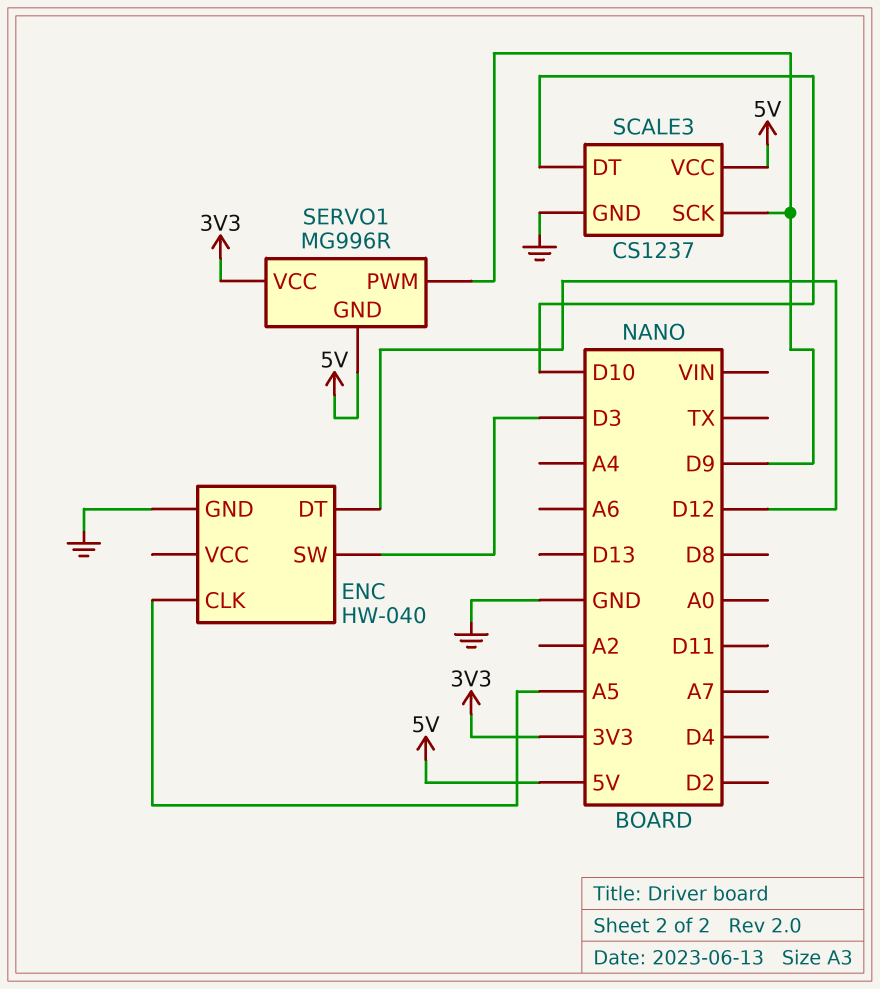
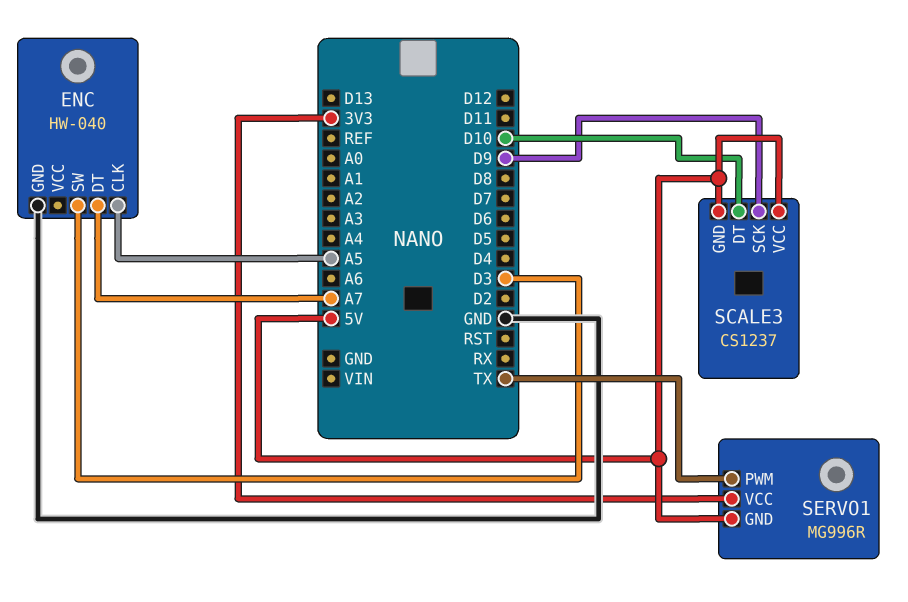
ENC pin DT: D12 -> A7
SCALE3 pin GND: GND -> 5V
SERVO1 pin PWM: D9 -> TX

